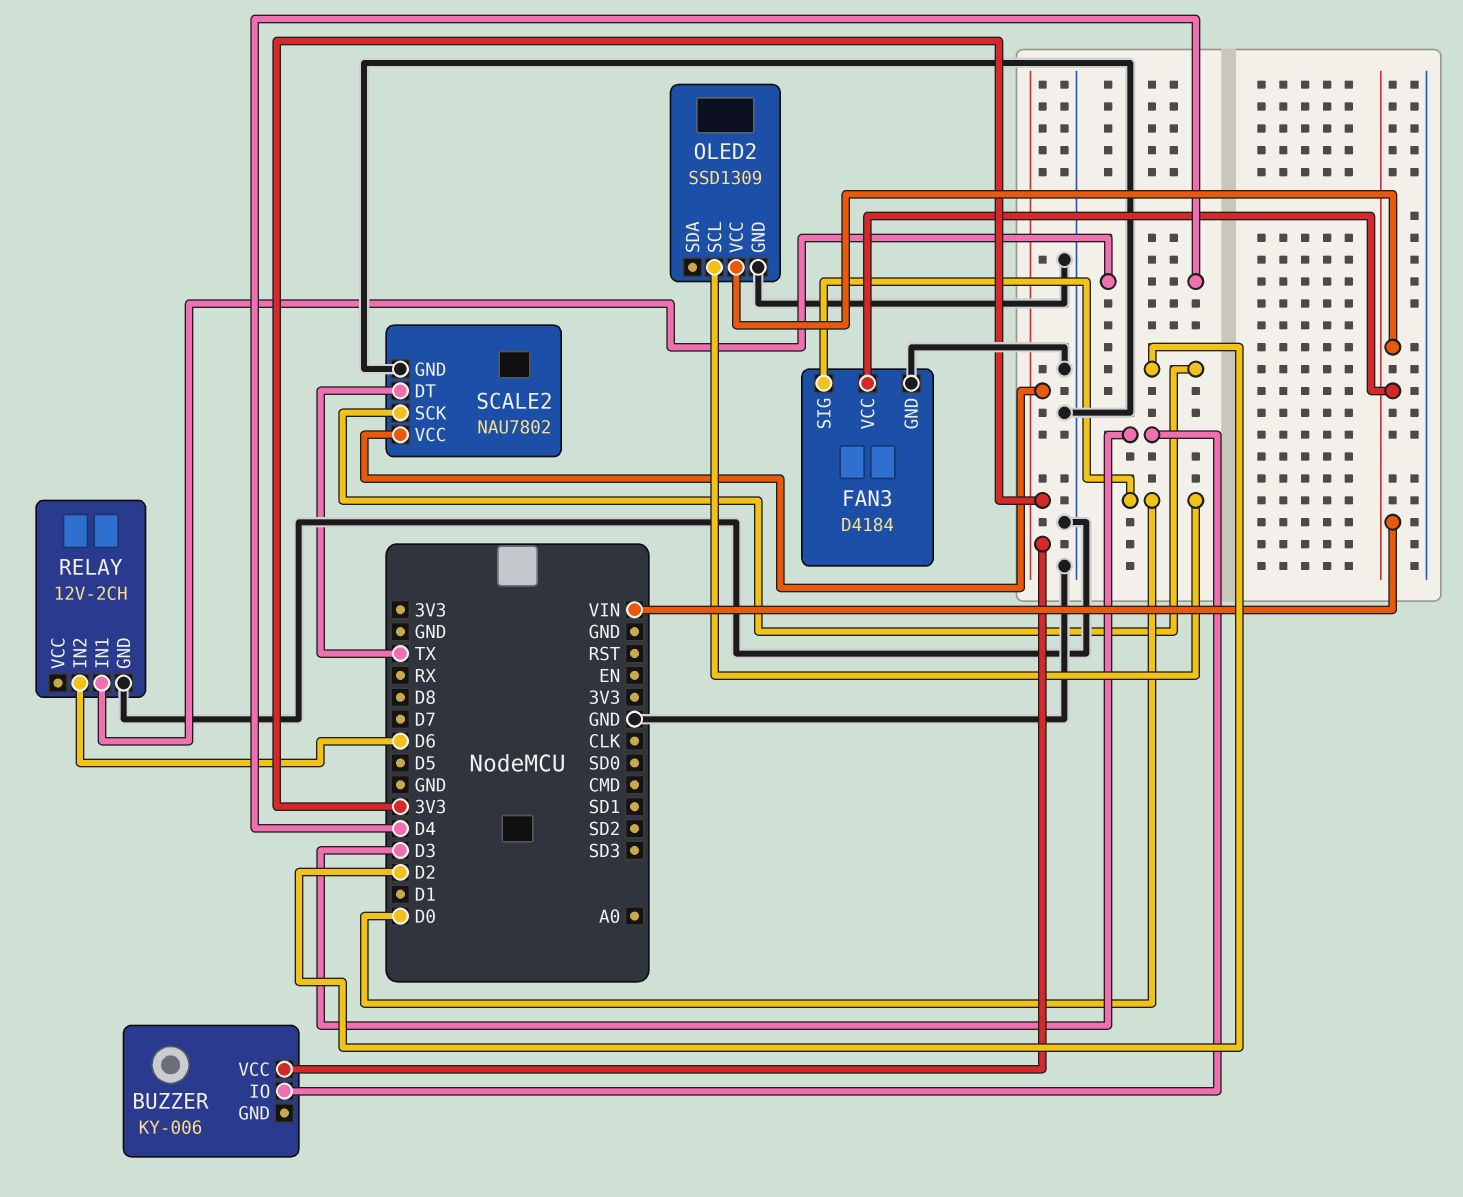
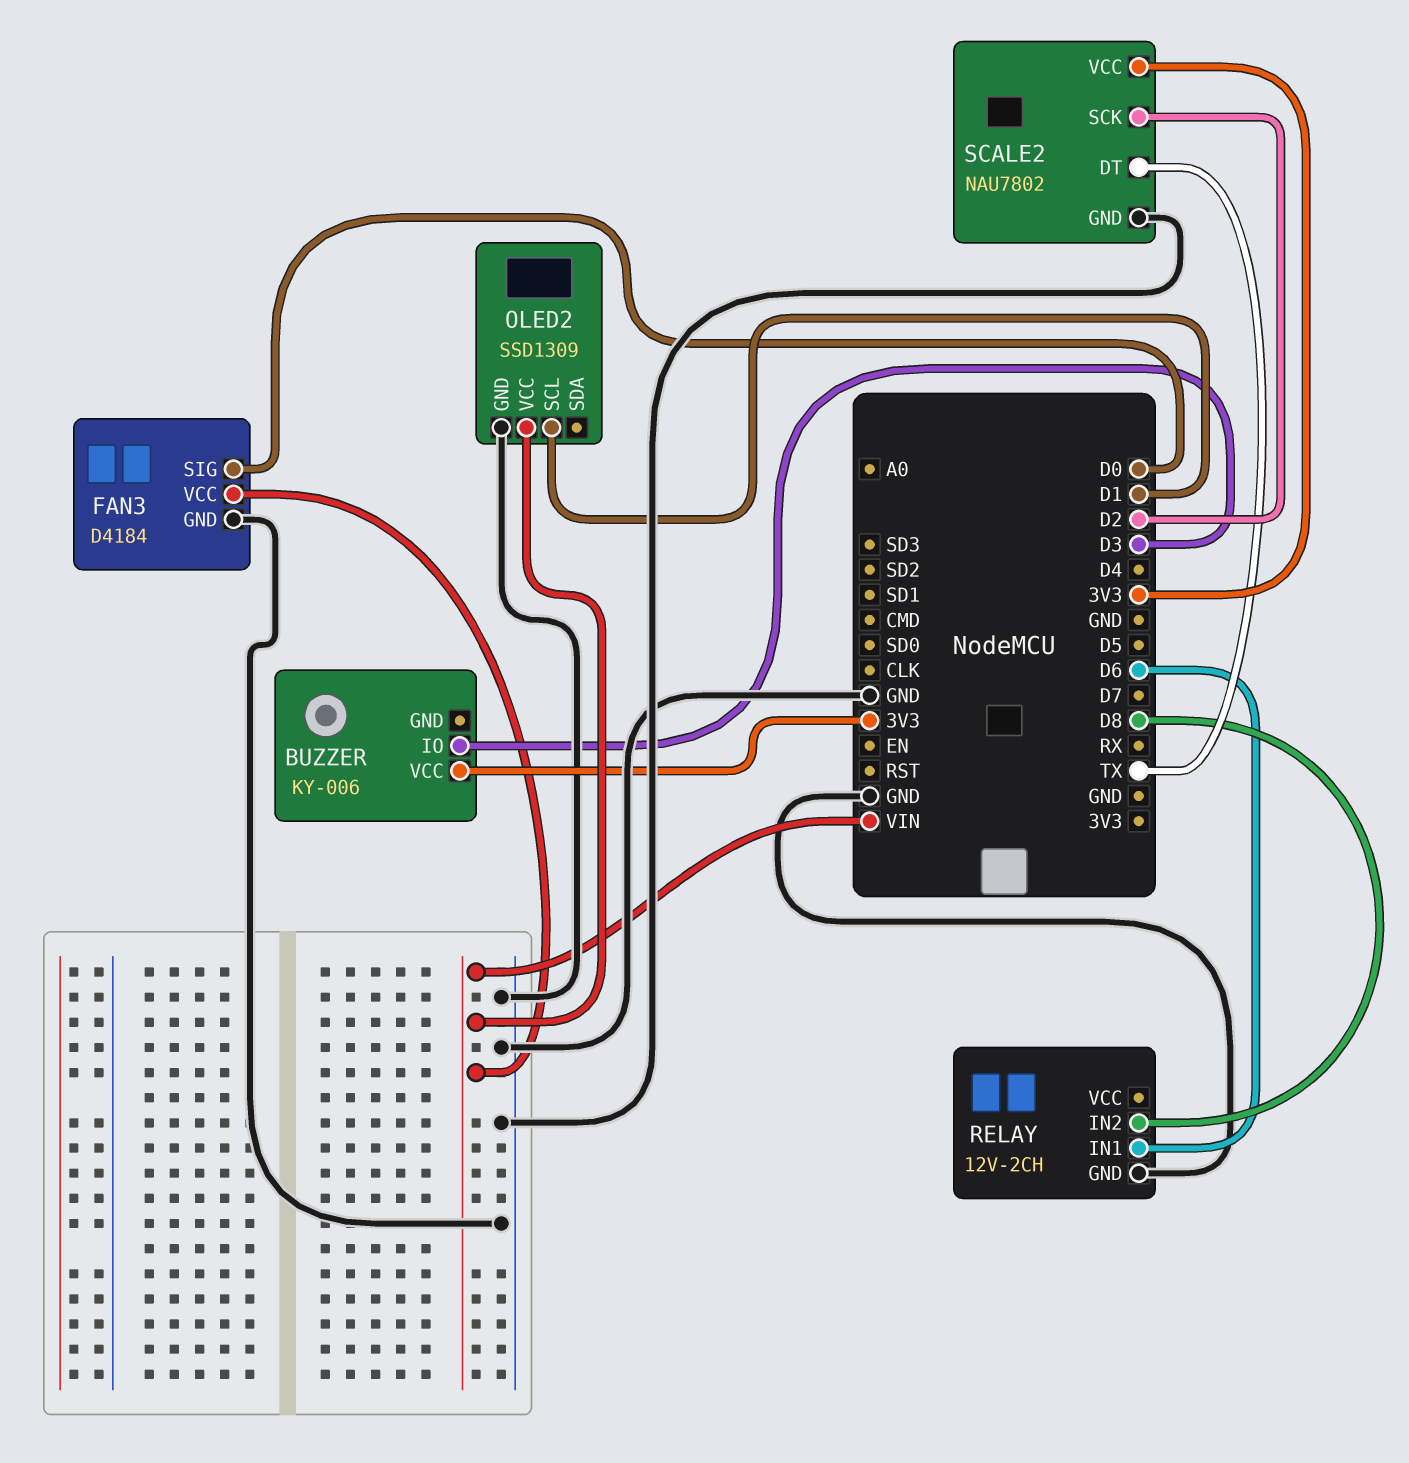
OLED2 pin SCL: D0 -> D1
RELAY pin IN1: D4 -> D6
RELAY pin IN2: D6 -> D8

